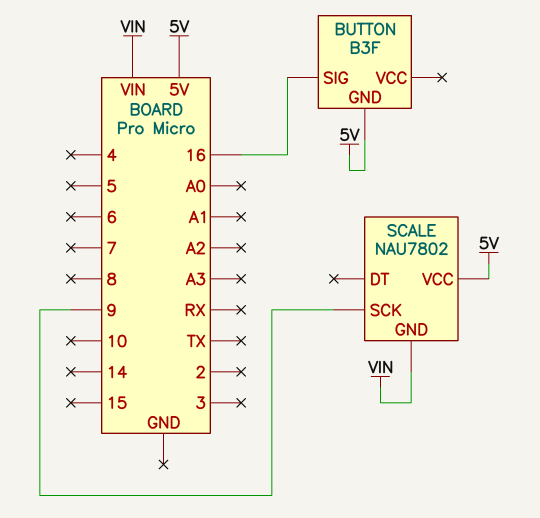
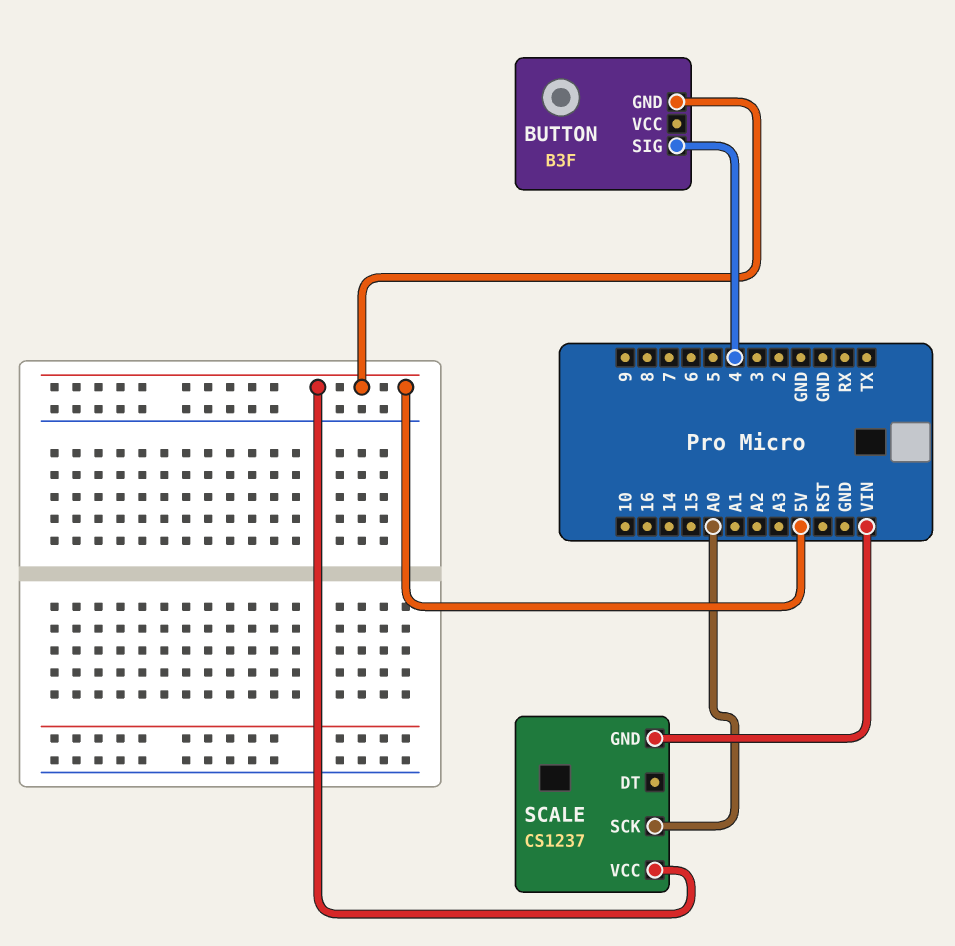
BUTTON pin SIG: 16 -> 4
SCALE: NAU7802 -> CS1237
SCALE pin SCK: 9 -> A0

